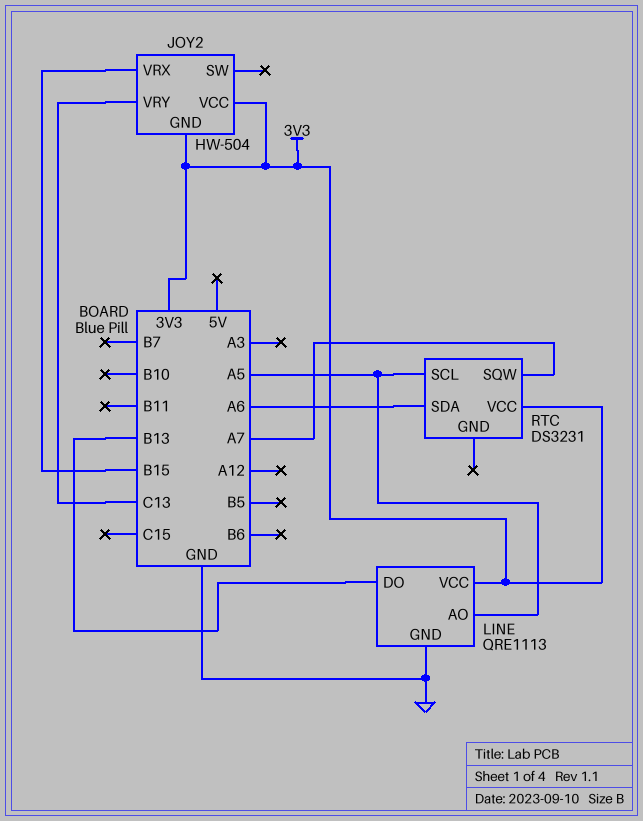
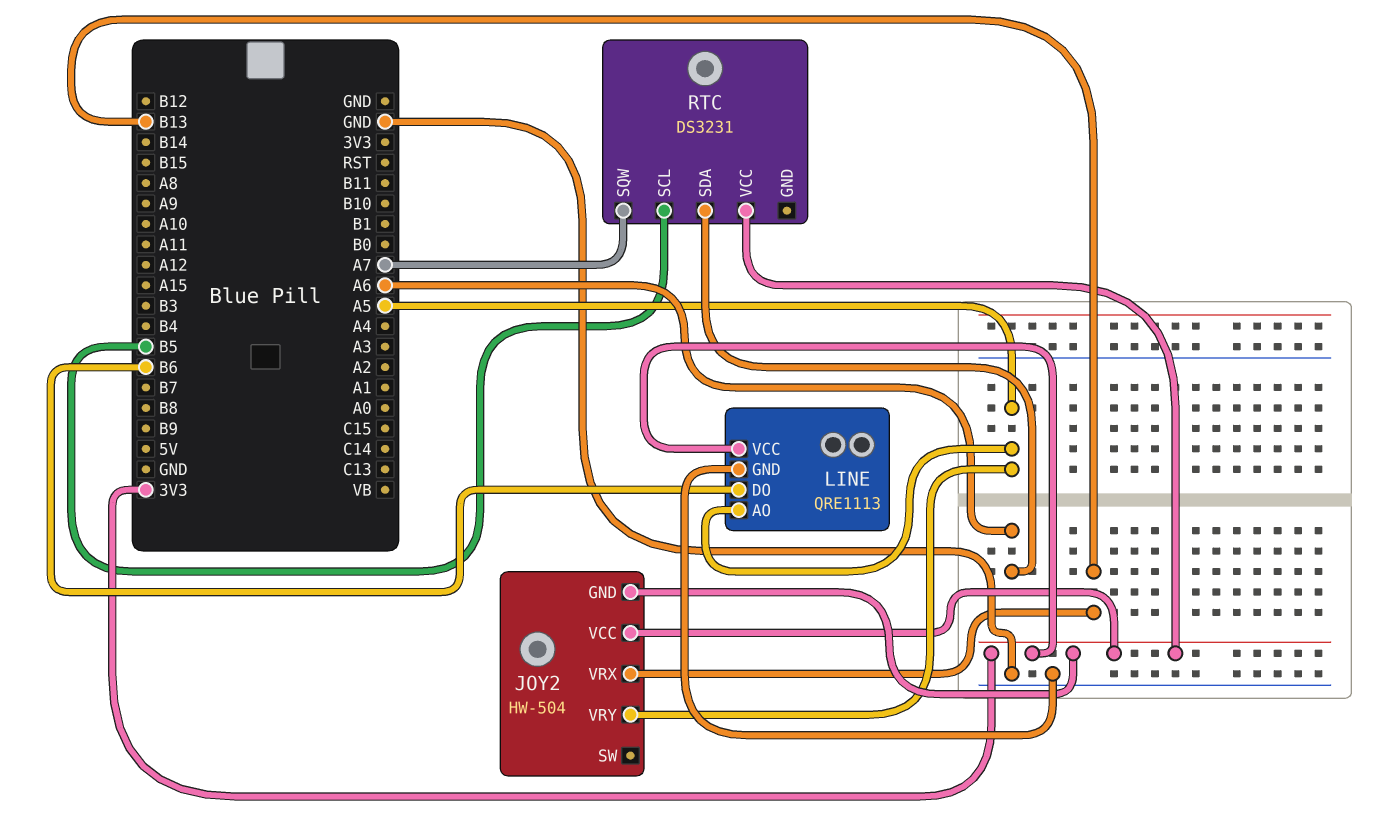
JOY2 pin VRX: B15 -> B13
JOY2 pin VRY: C13 -> A5
LINE pin DO: B13 -> B6
RTC pin SCL: A5 -> B5

